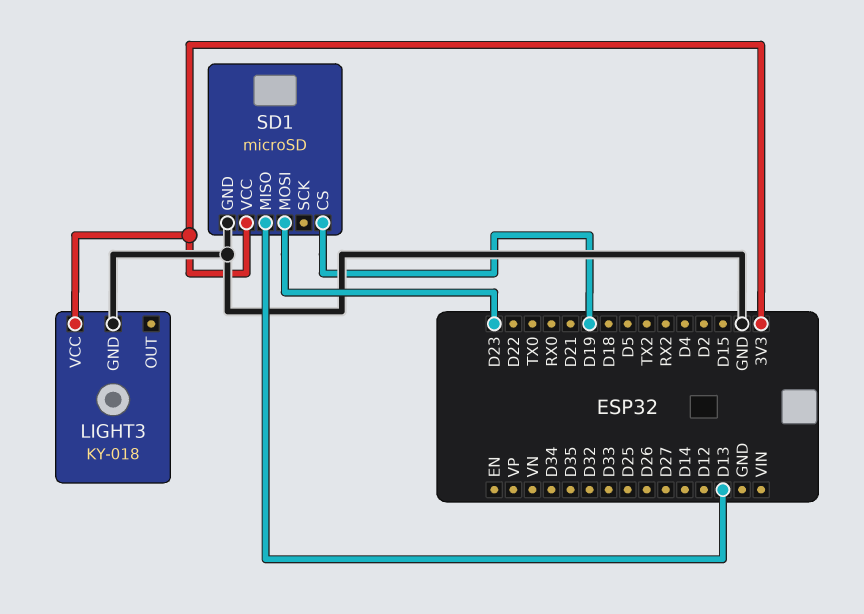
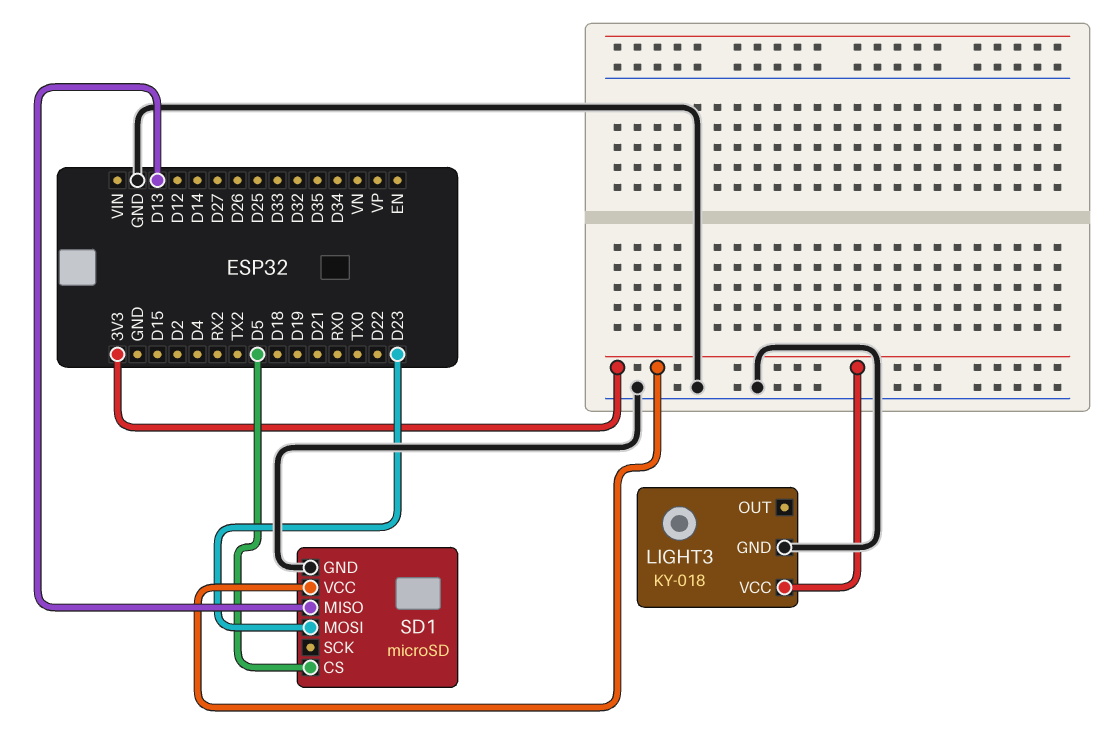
SD1 pin CS: D19 -> D5

